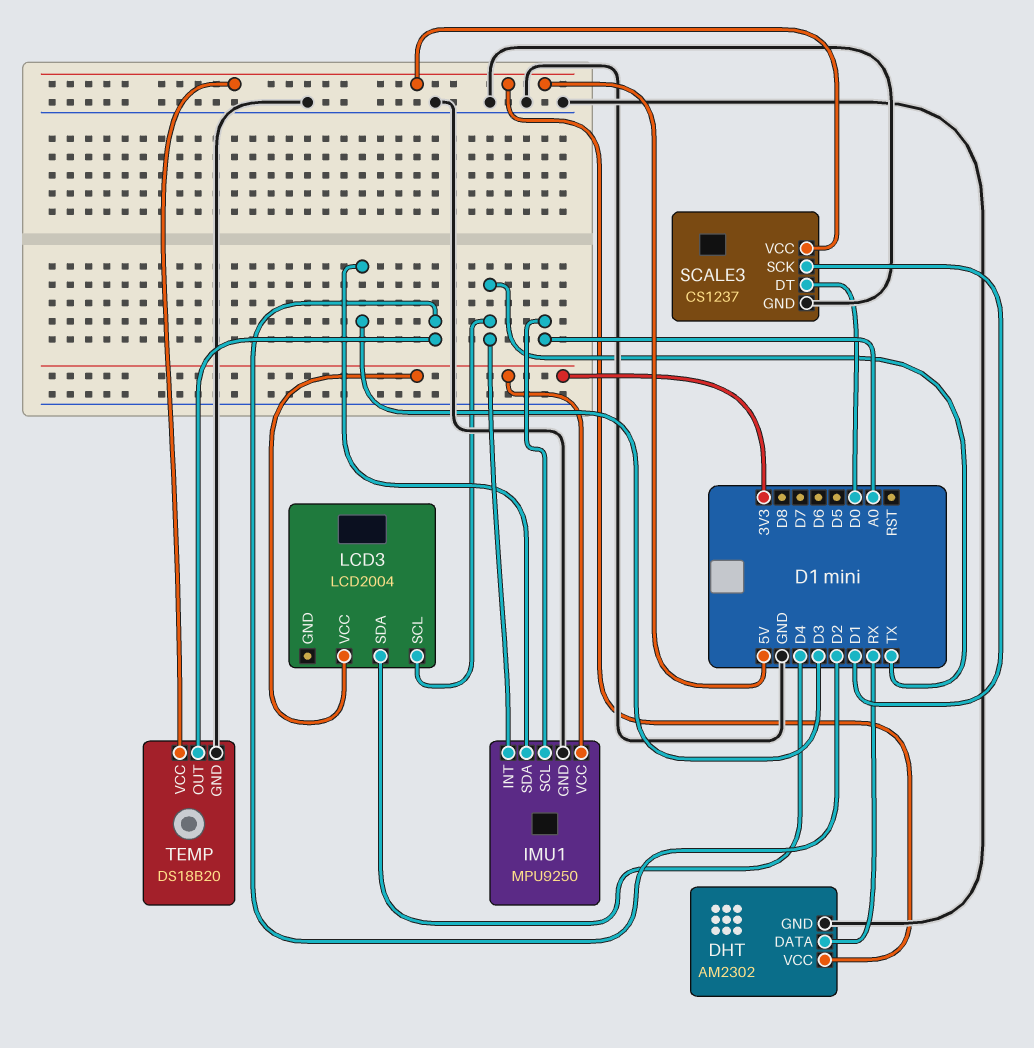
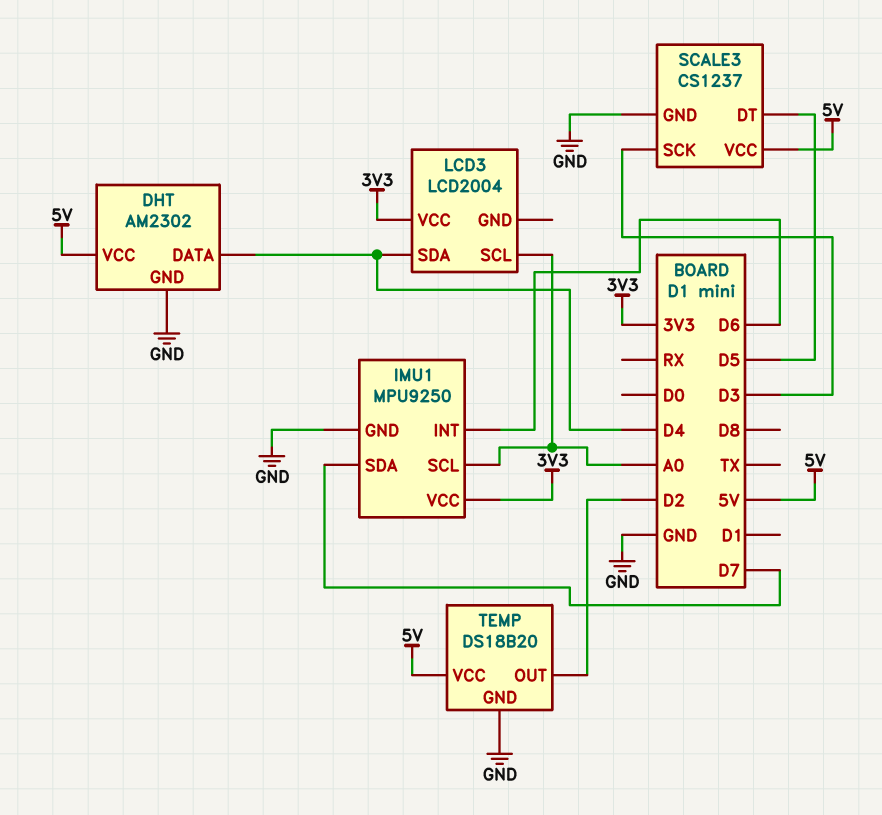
DHT pin DATA: RX -> D4
IMU1 pin INT: TX -> D6
IMU1 pin SDA: D3 -> D7
LCD3 pin SCL: TX -> A0
SCALE3 pin DT: D0 -> D5
SCALE3 pin SCK: D1 -> D3

